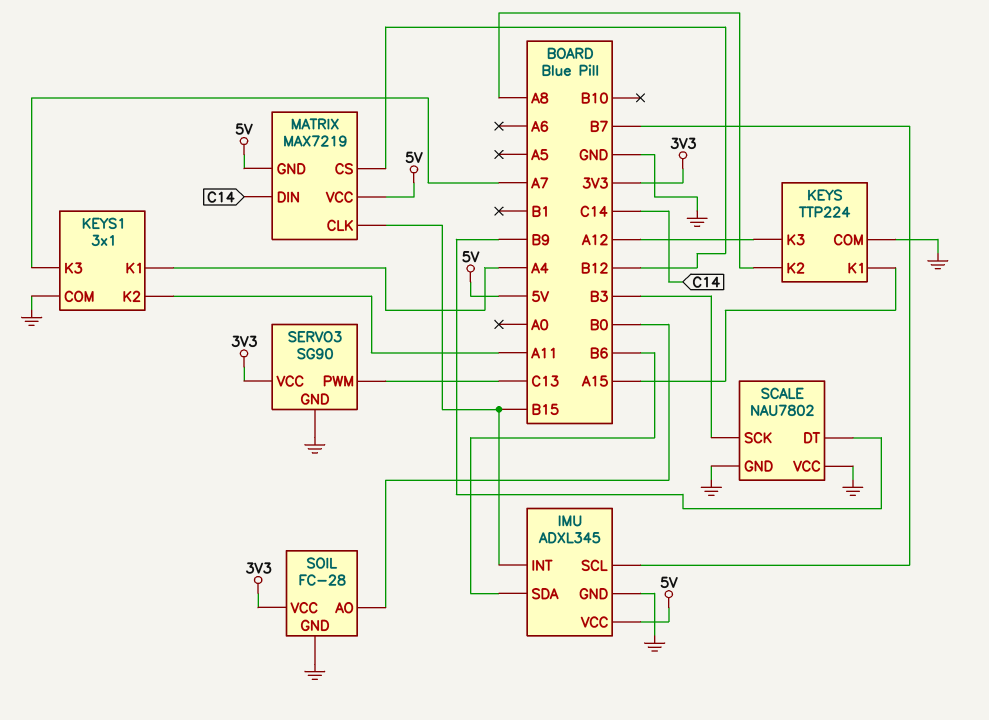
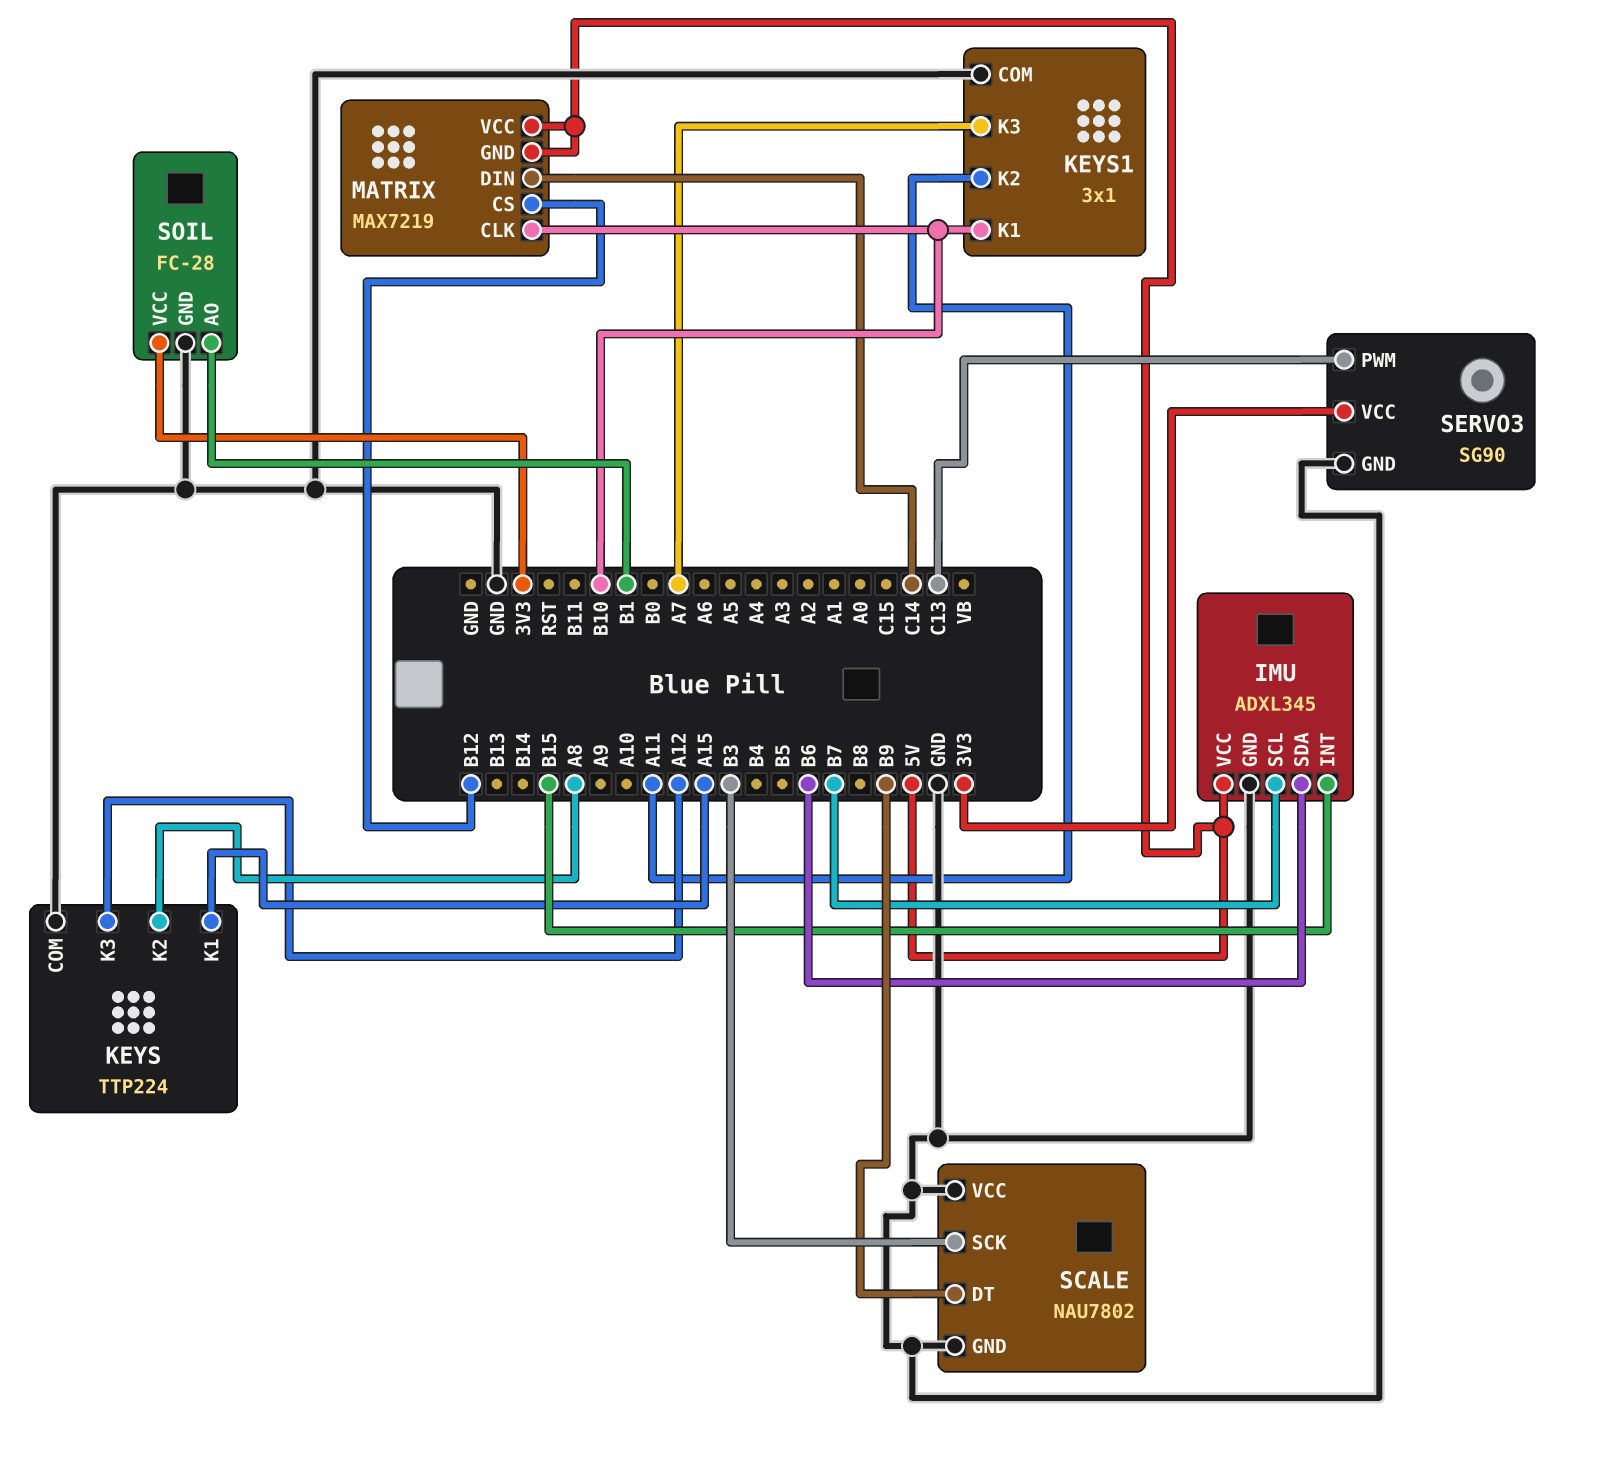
KEYS1 pin K1: A4 -> B10
MATRIX pin CLK: B15 -> B10
SOIL pin AO: B0 -> B1

